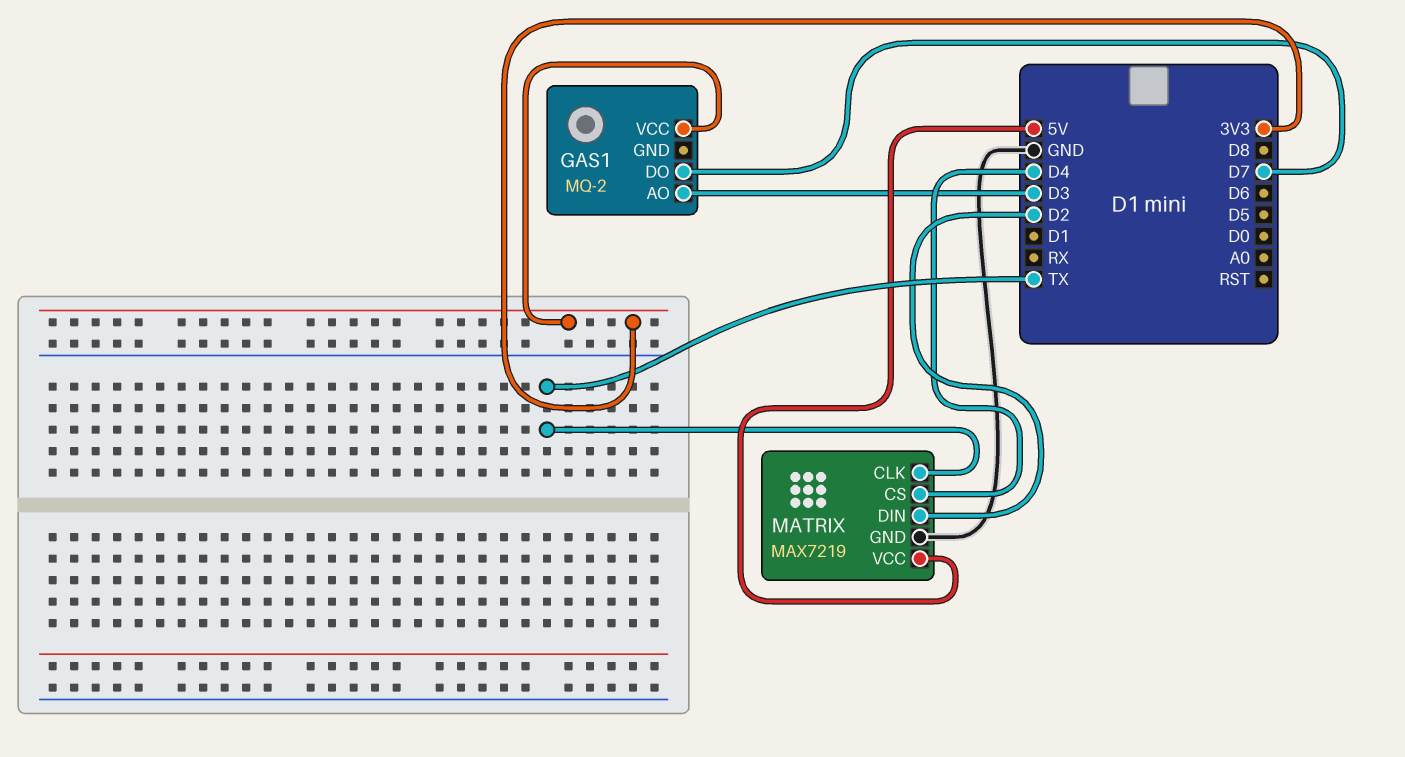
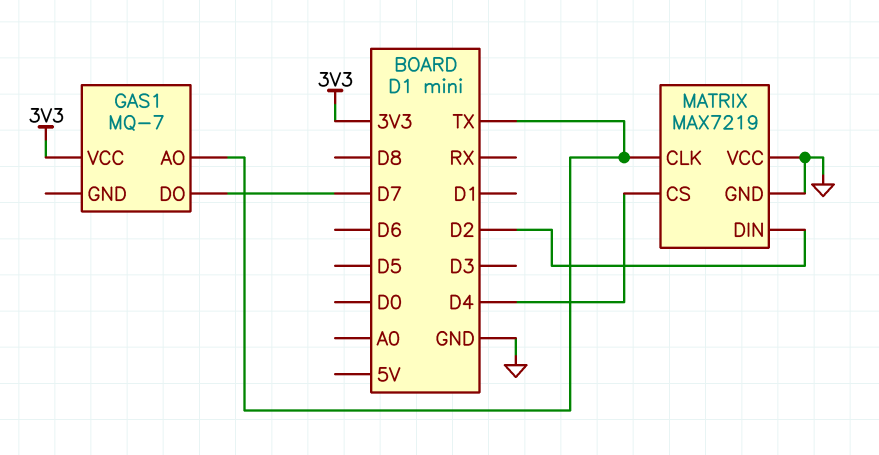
GAS1: MQ-2 -> MQ-7
GAS1 pin AO: D3 -> TX
MATRIX pin VCC: 5V -> GND

